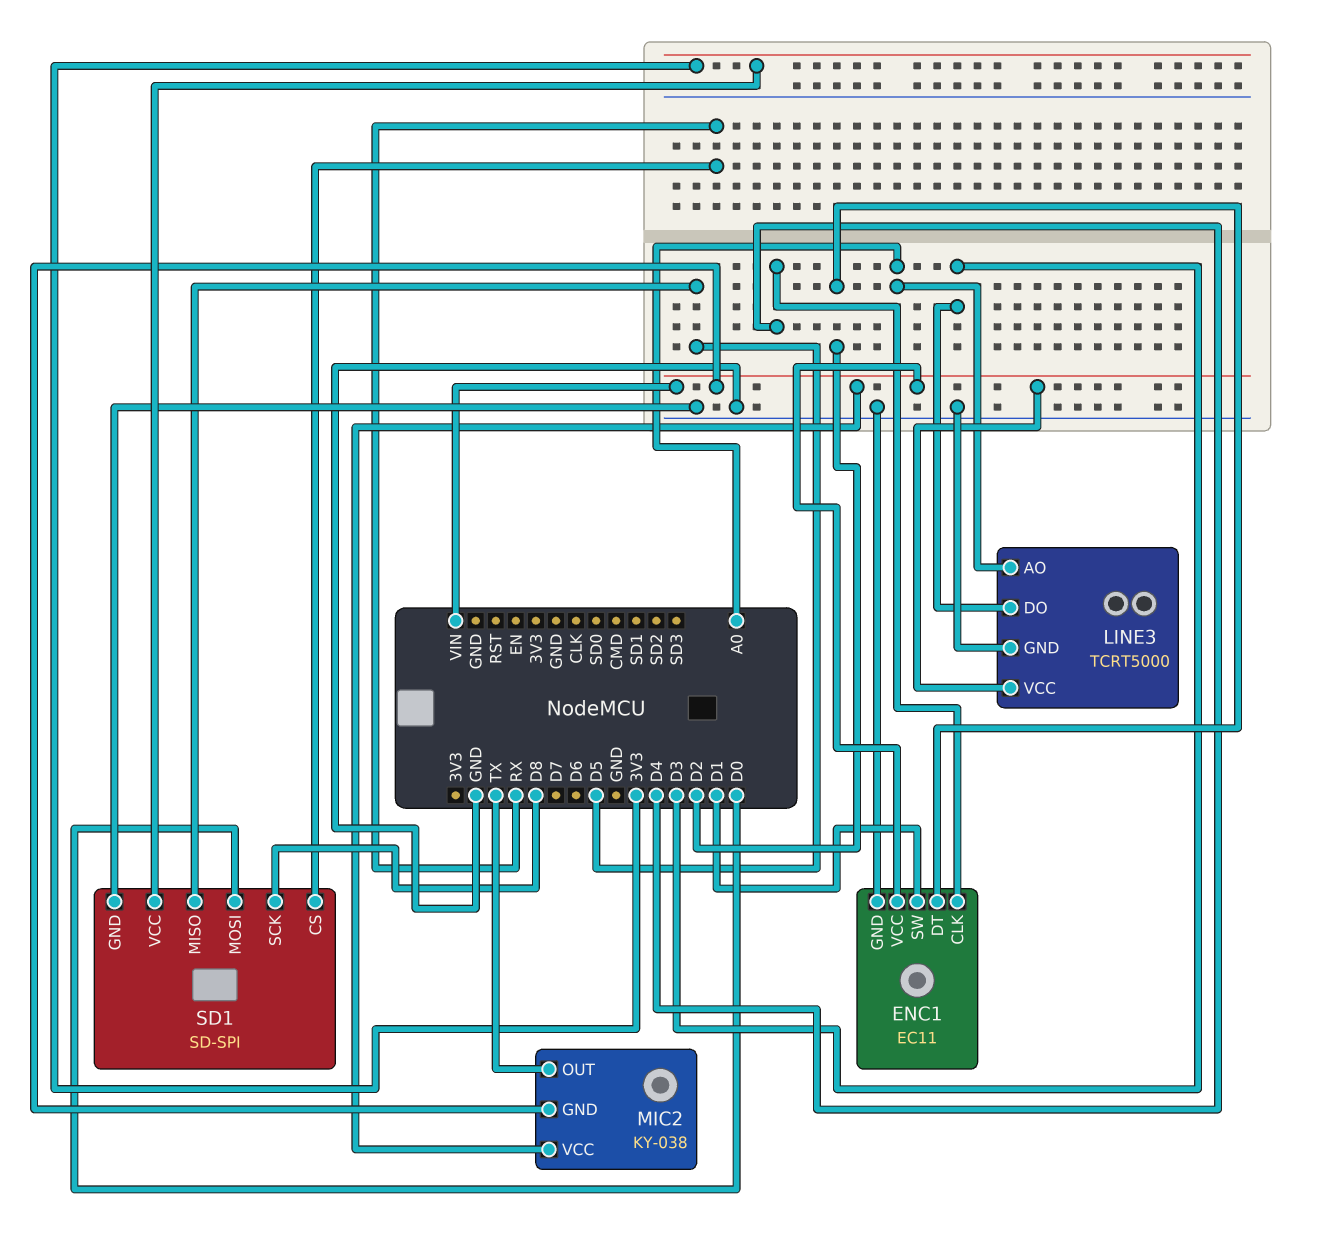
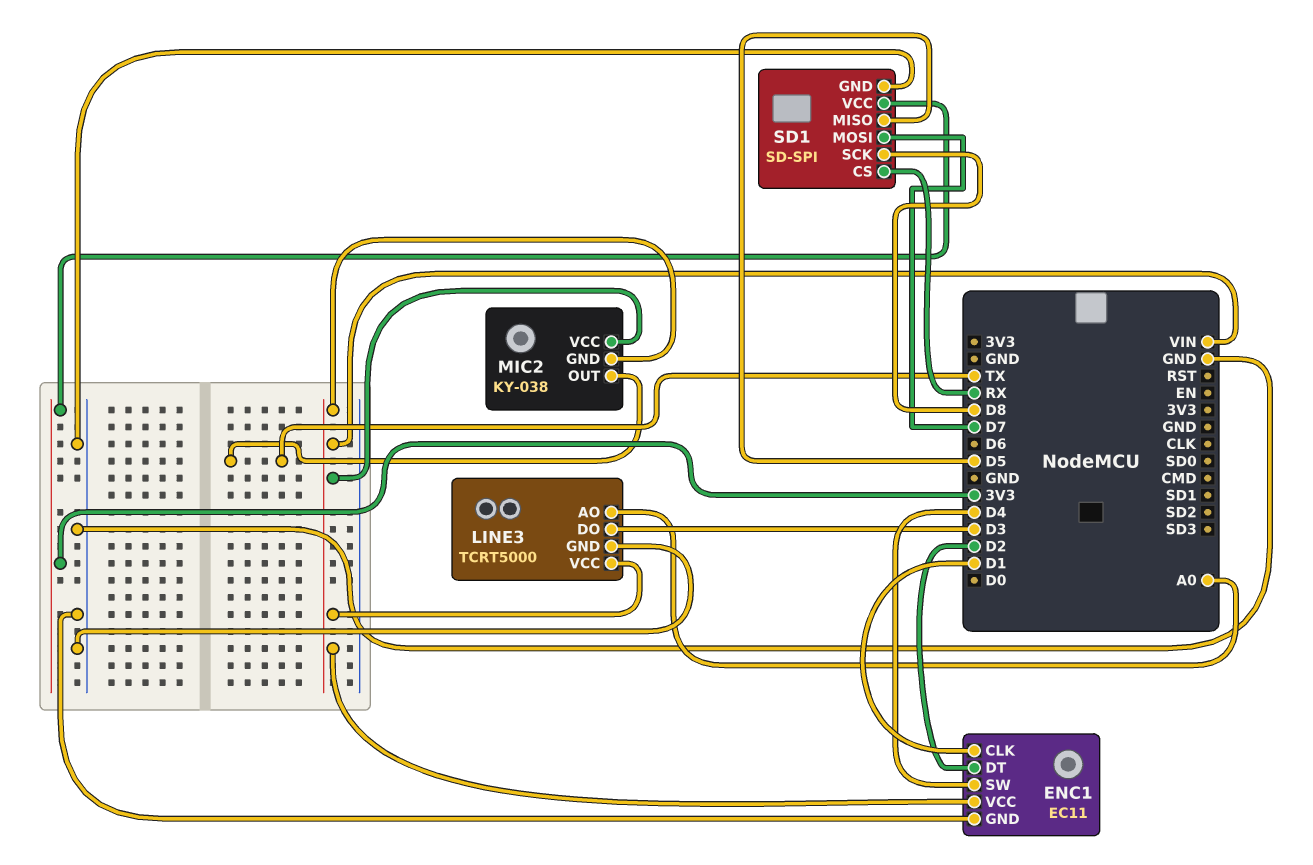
ENC1 pin CLK: D4 -> D1
ENC1 pin SW: D1 -> D4
SD1 pin MOSI: D0 -> D7

